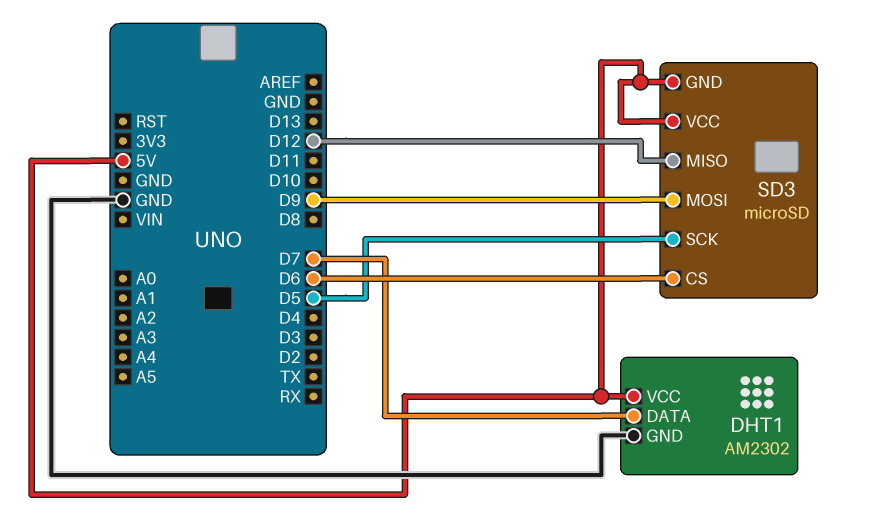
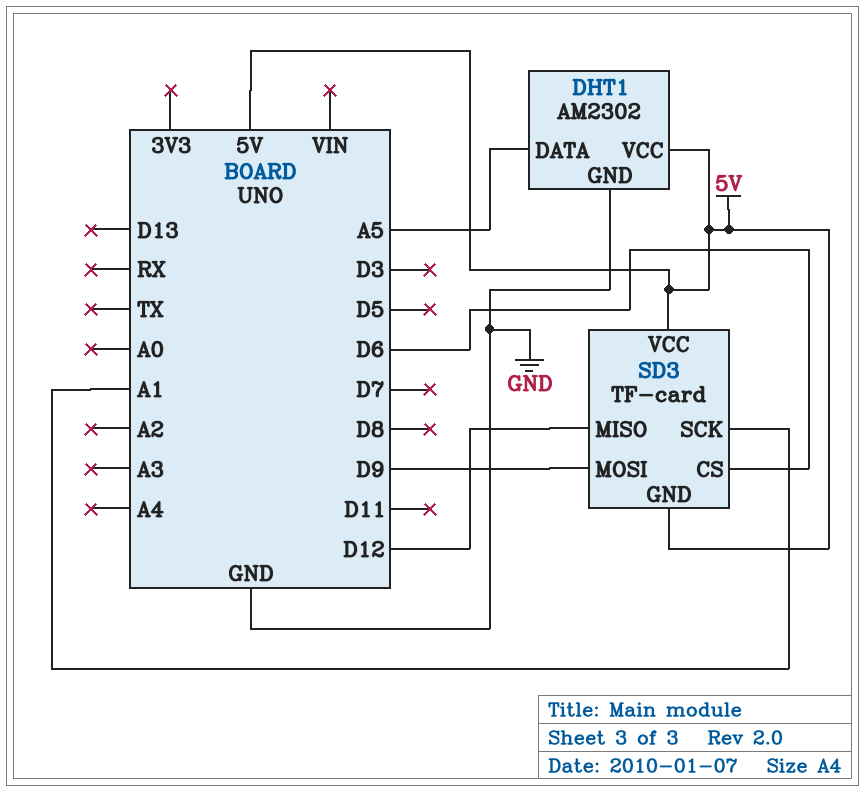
DHT1 pin DATA: D7 -> A5
SD3: microSD -> TF-card
SD3 pin SCK: D5 -> A1

